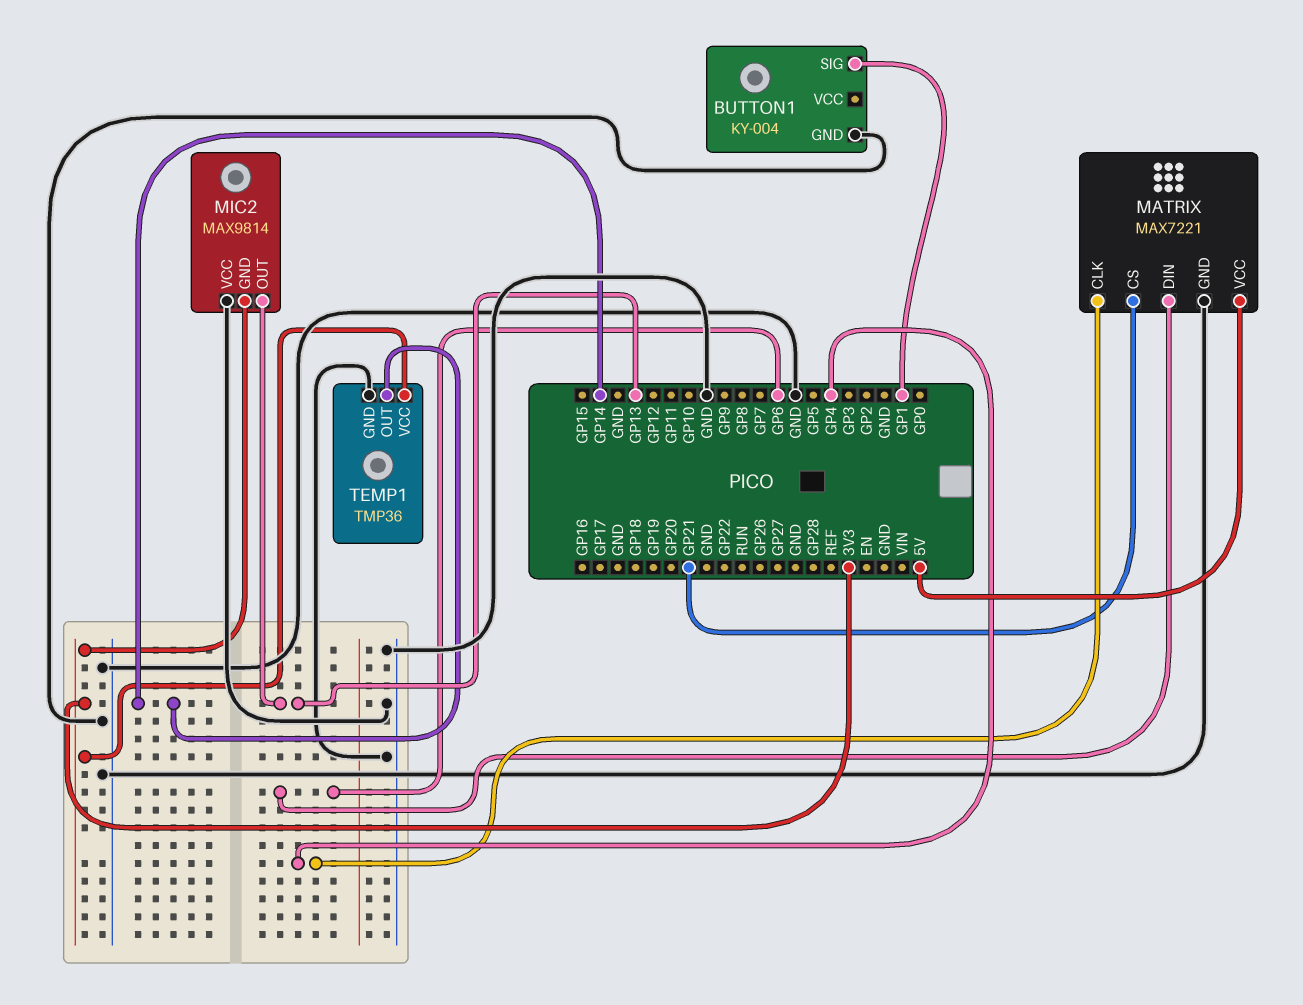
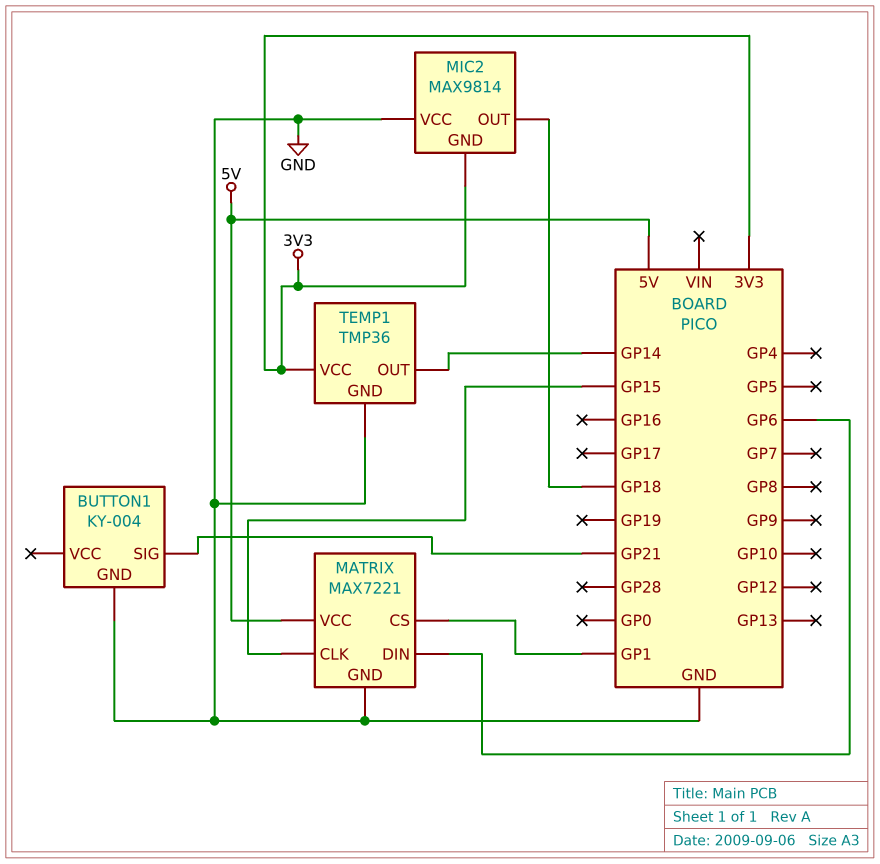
BUTTON1 pin SIG: GP1 -> GP21
MATRIX pin CLK: GP4 -> GP15
MATRIX pin CS: GP21 -> GP1
MIC2 pin OUT: GP13 -> GP18

